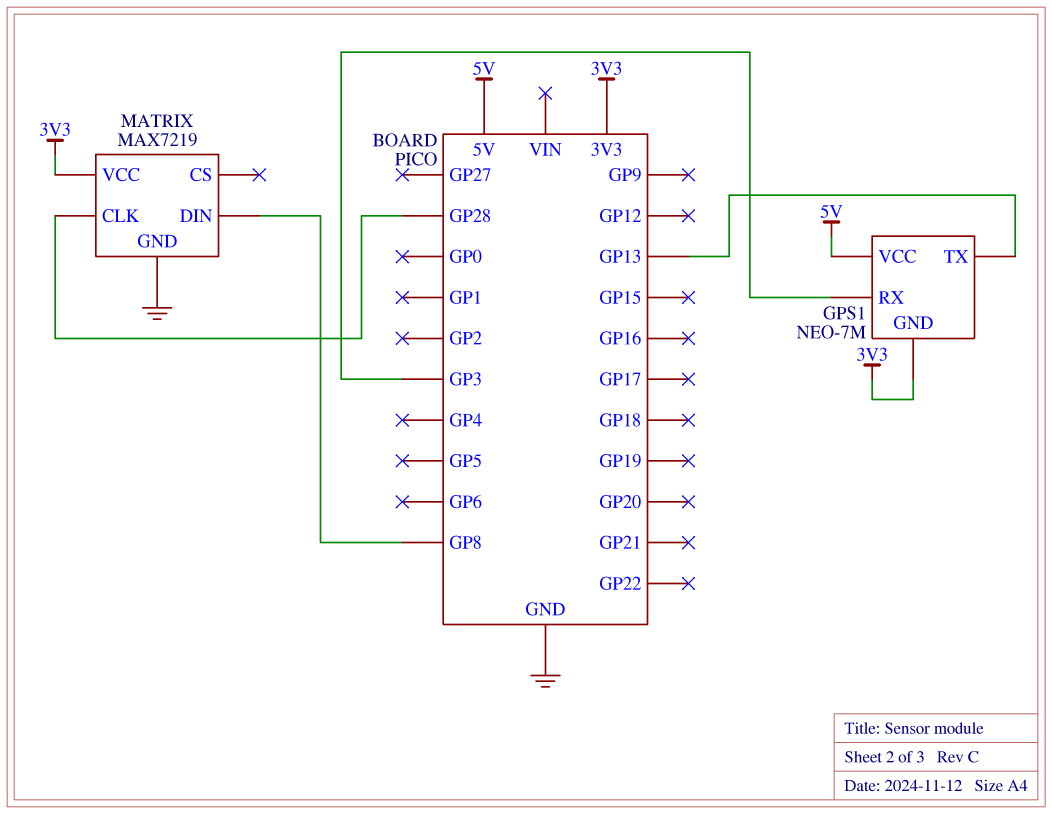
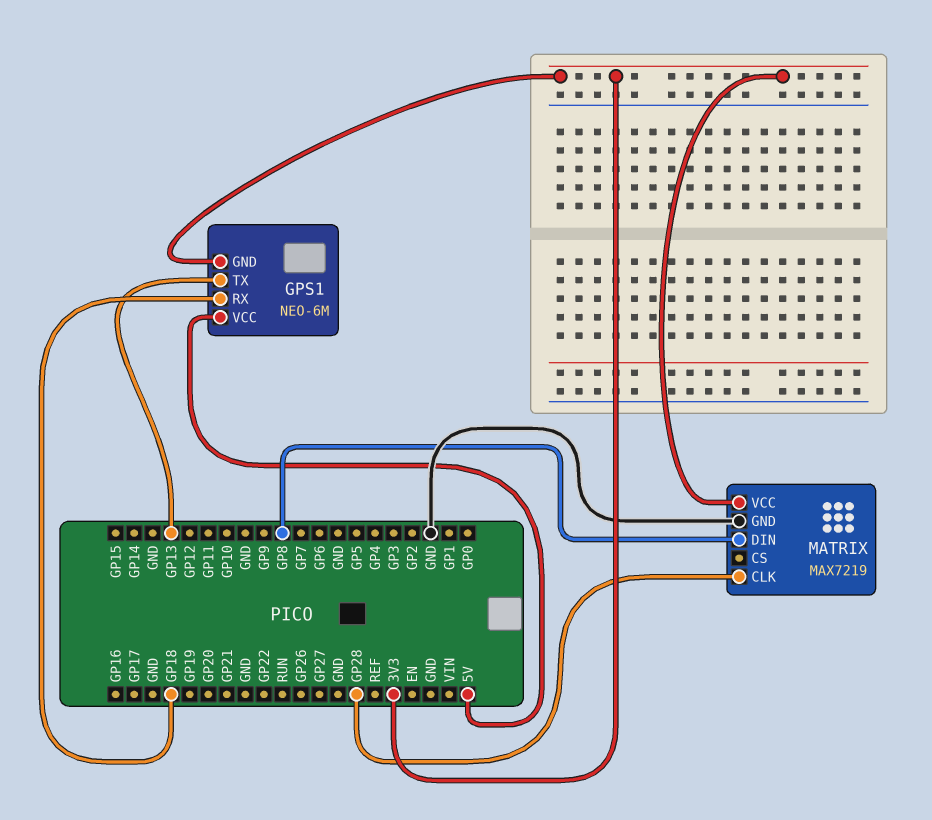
GPS1: NEO-7M -> NEO-6M
GPS1 pin RX: GP3 -> GP18

